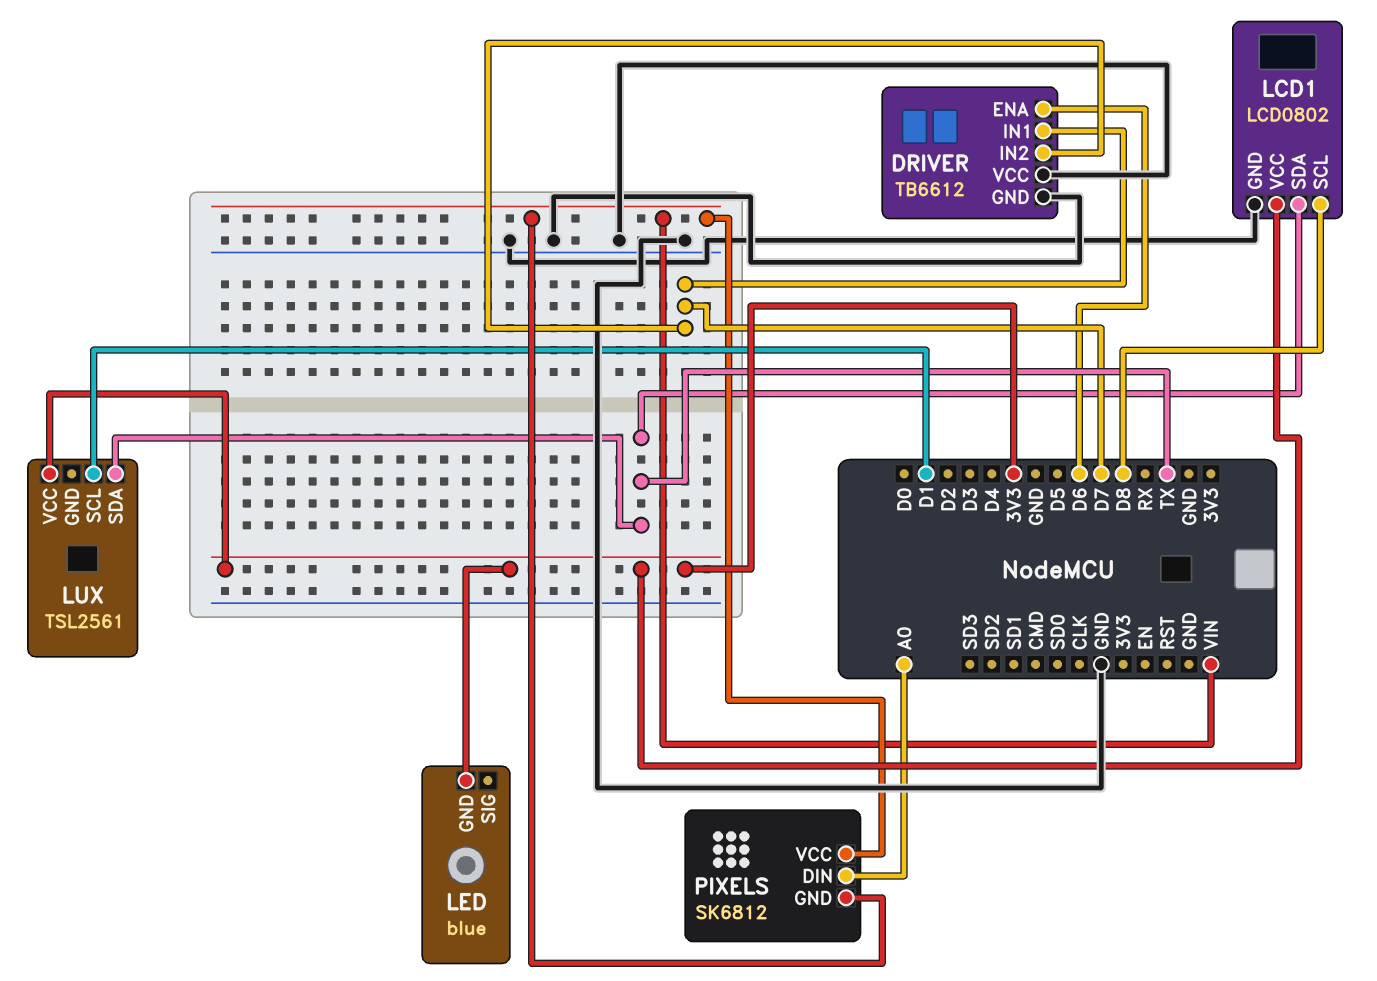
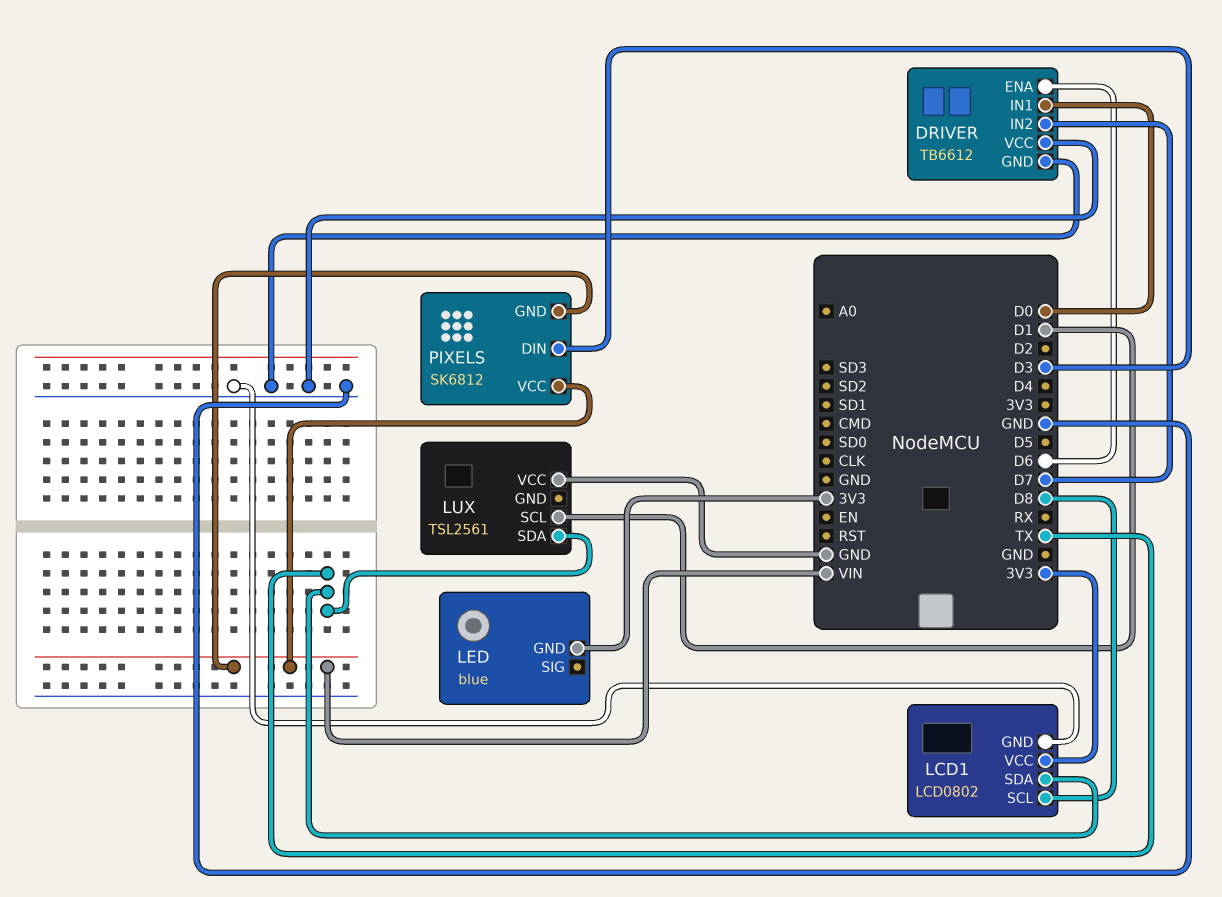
DRIVER pin IN1: D7 -> D0
LUX pin VCC: 3V3 -> GND
PIXELS pin DIN: A0 -> D3

